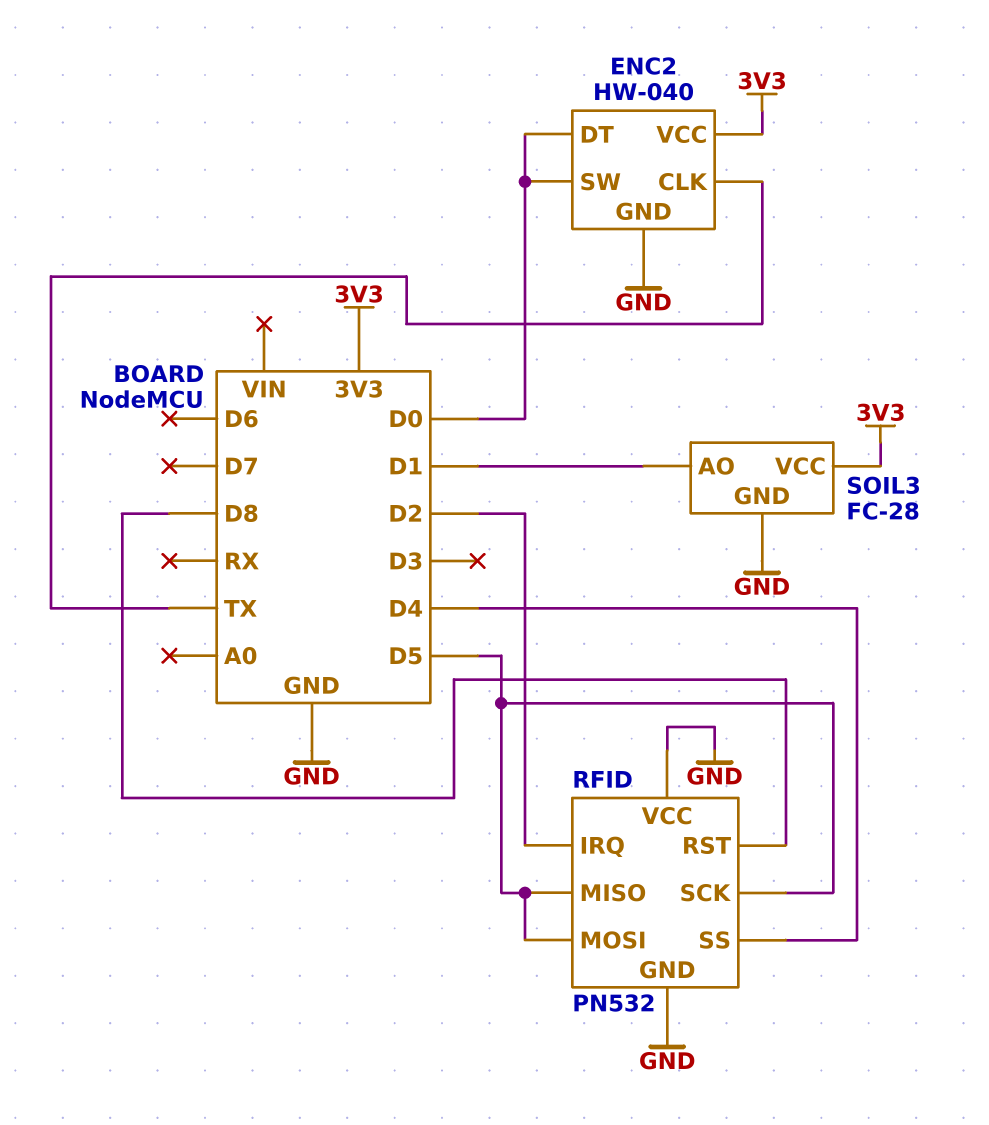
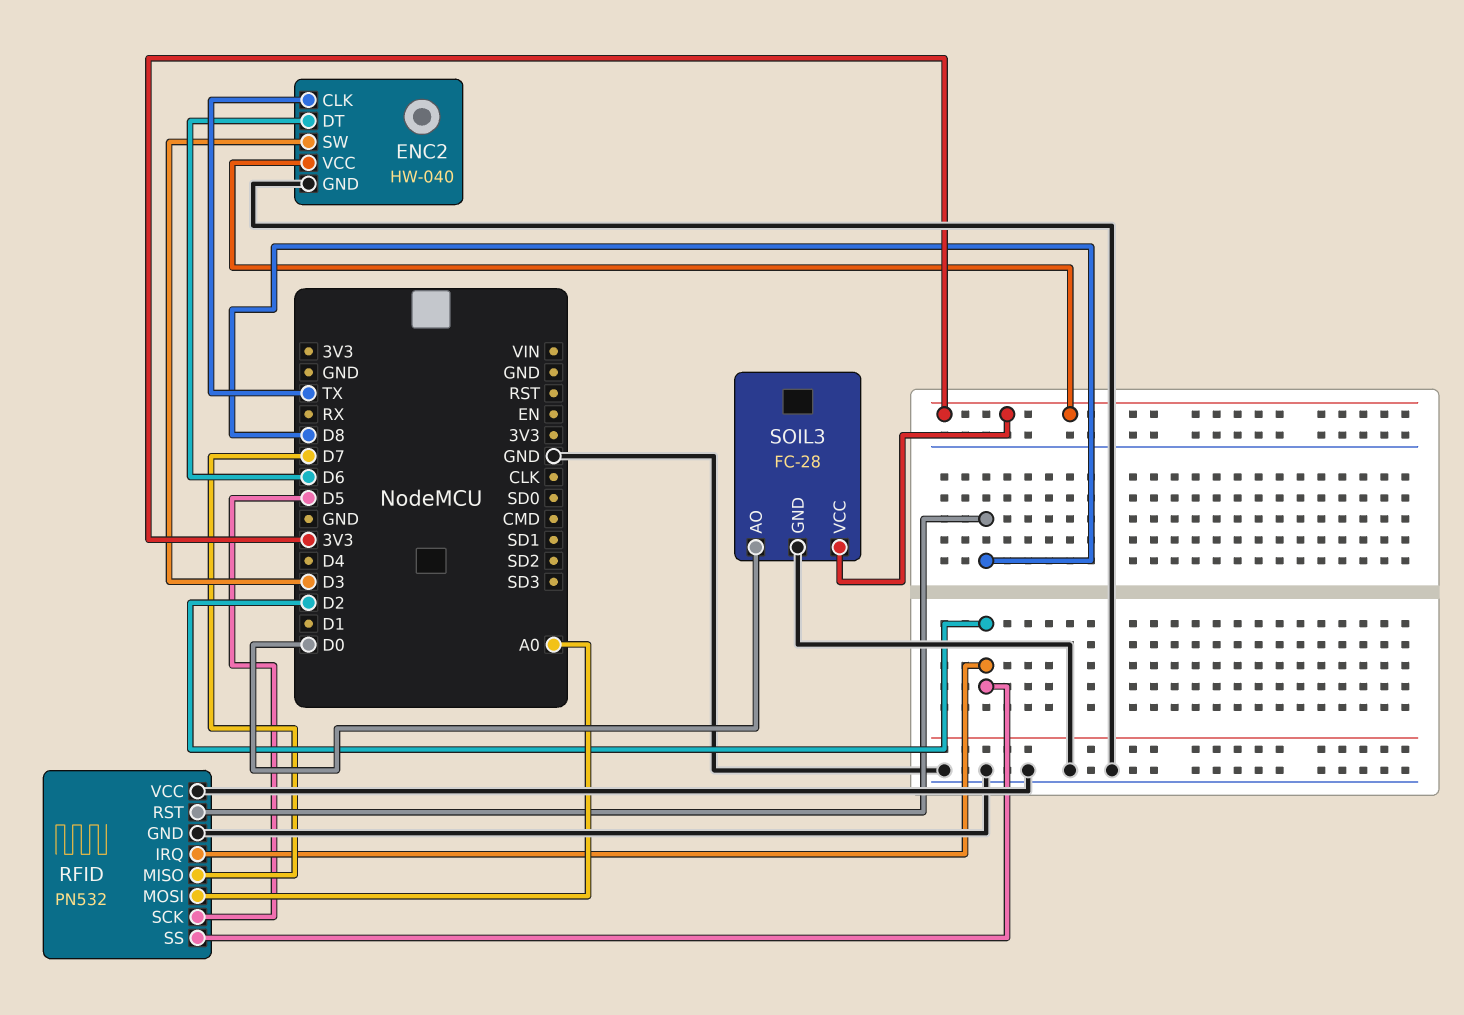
ENC2 pin DT: D0 -> D6
ENC2 pin SW: D0 -> D3
RFID pin MISO: D5 -> D7
RFID pin MOSI: D5 -> A0
RFID pin SS: D4 -> D2
SOIL3 pin AO: D1 -> D0

